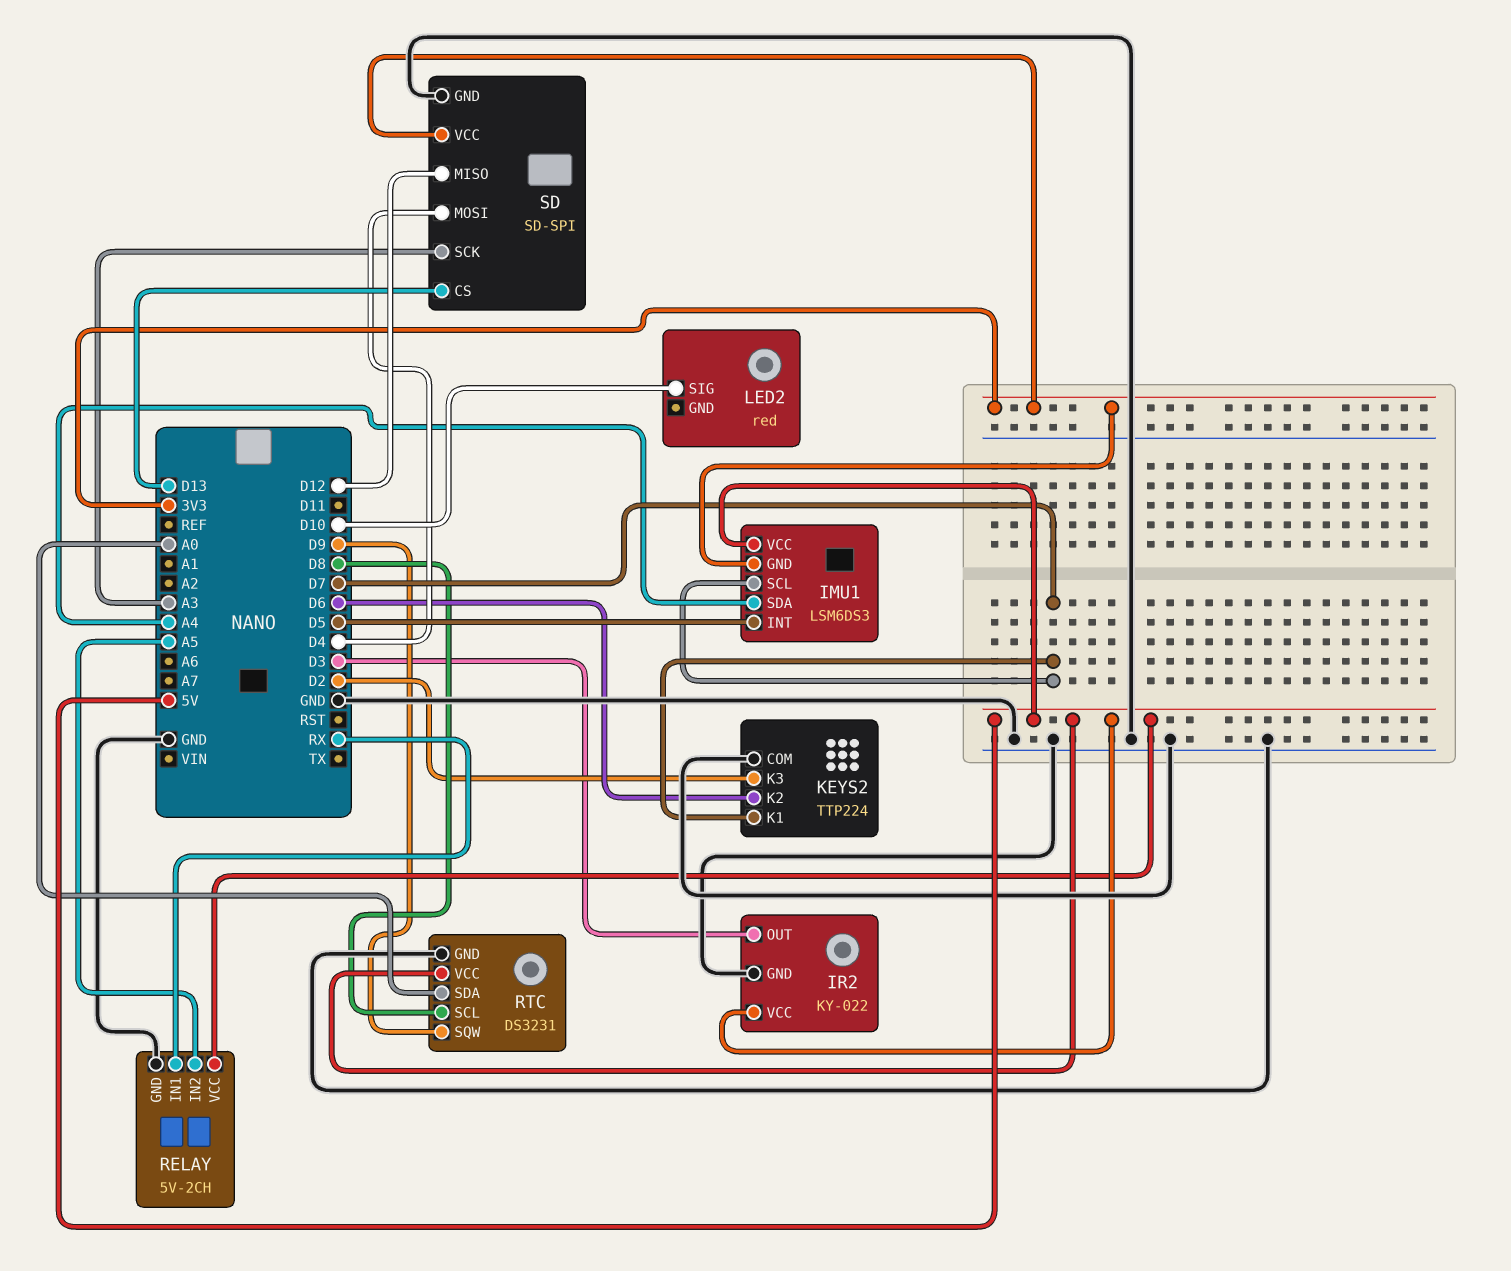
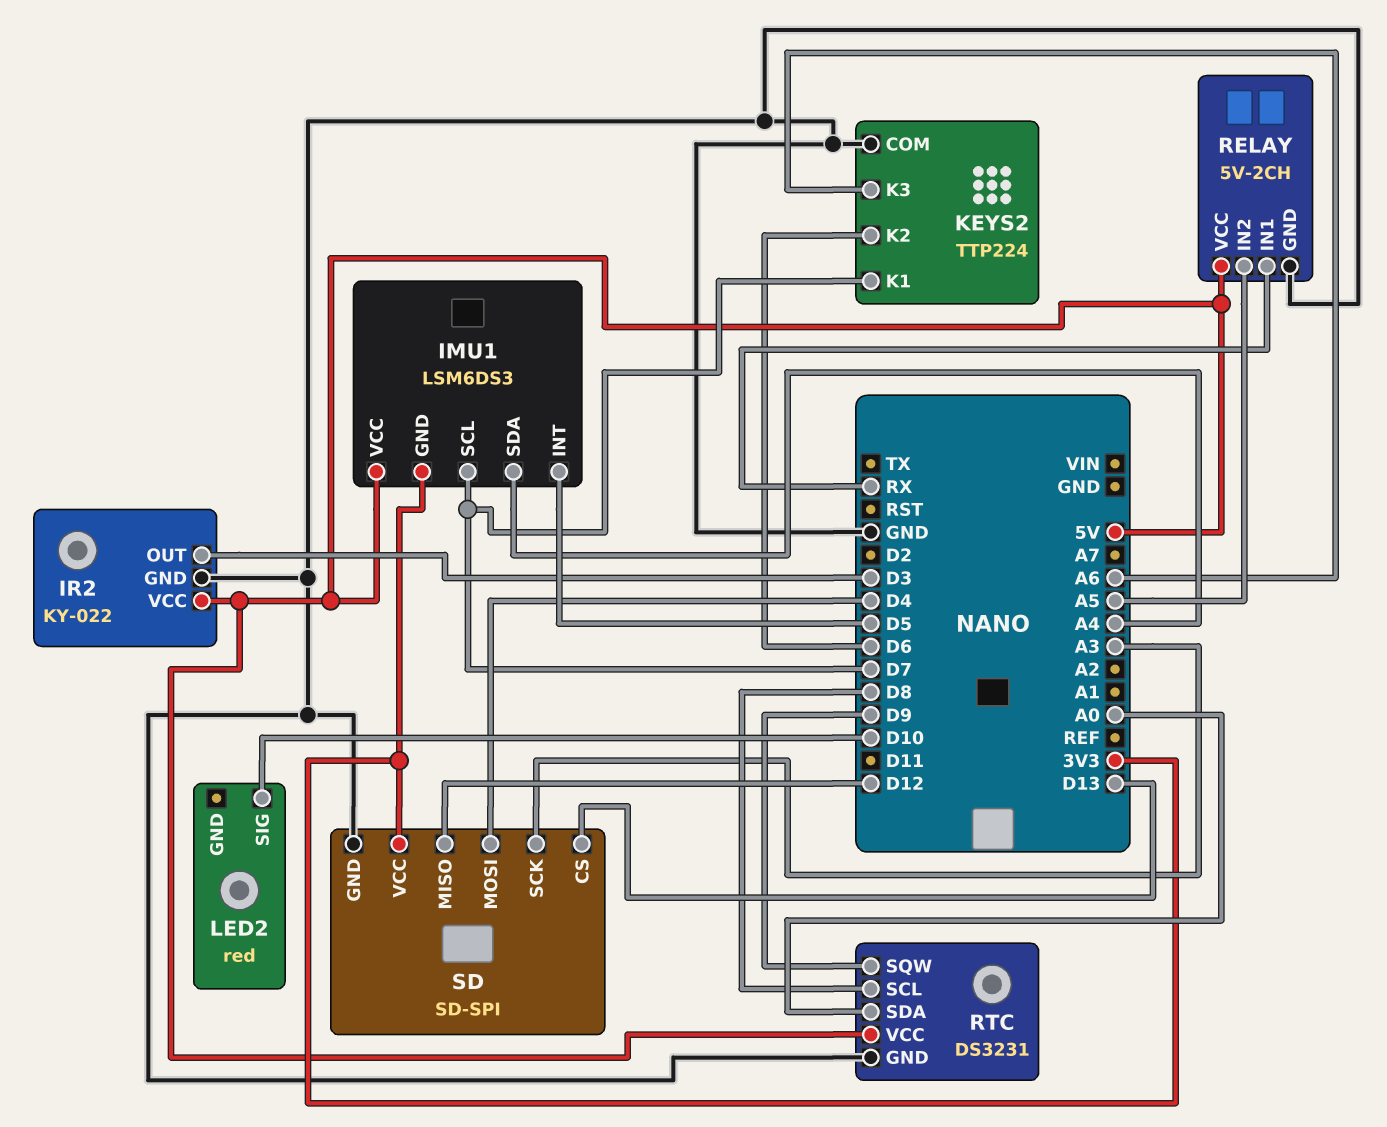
KEYS2 pin K3: D2 -> A6

